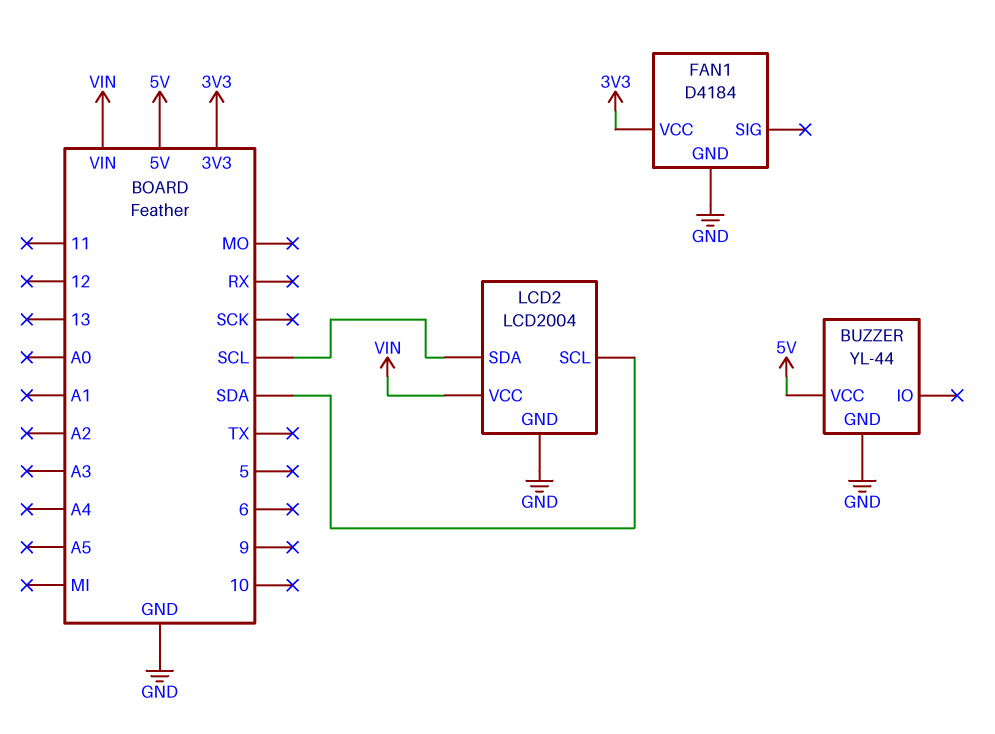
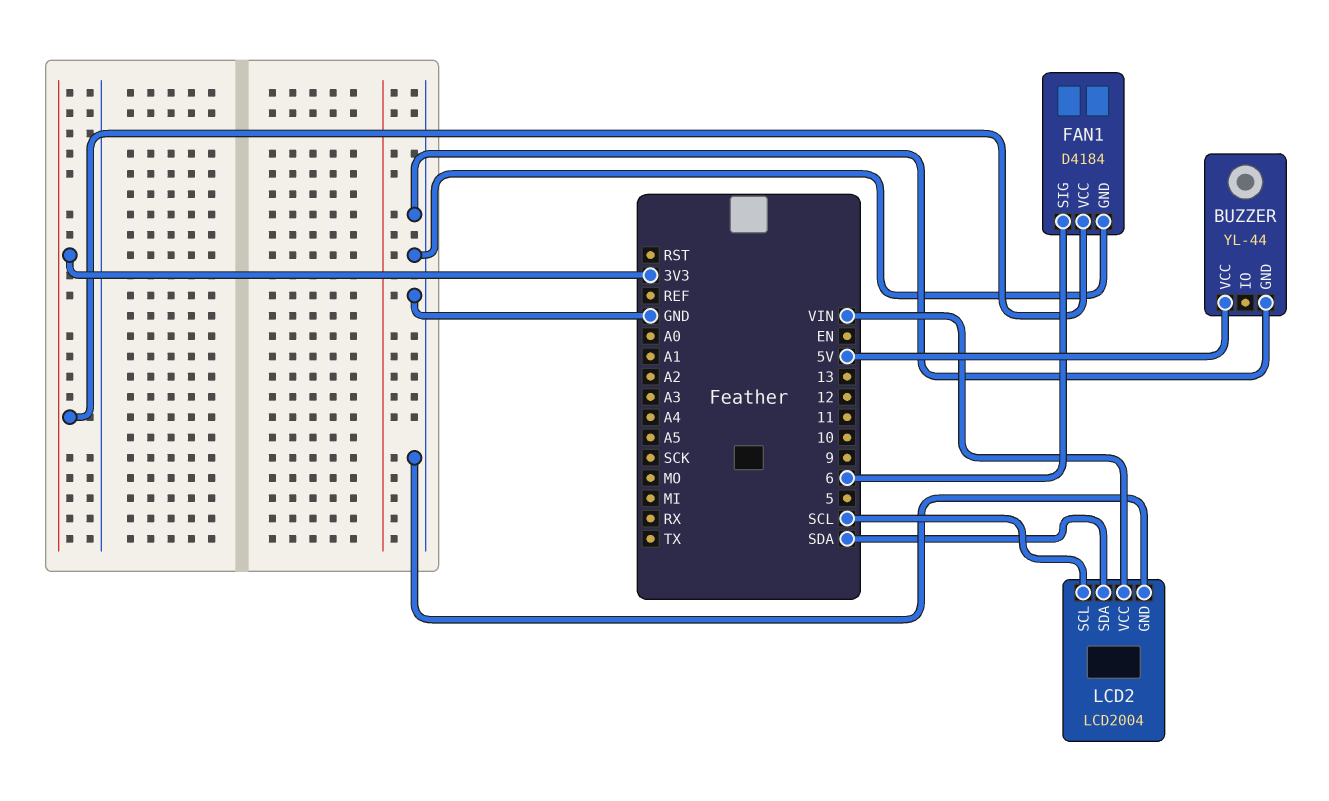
FAN1 pin SIG: none -> 6
LCD2 pin SCL: SDA -> SCL
LCD2 pin SDA: SCL -> SDA

